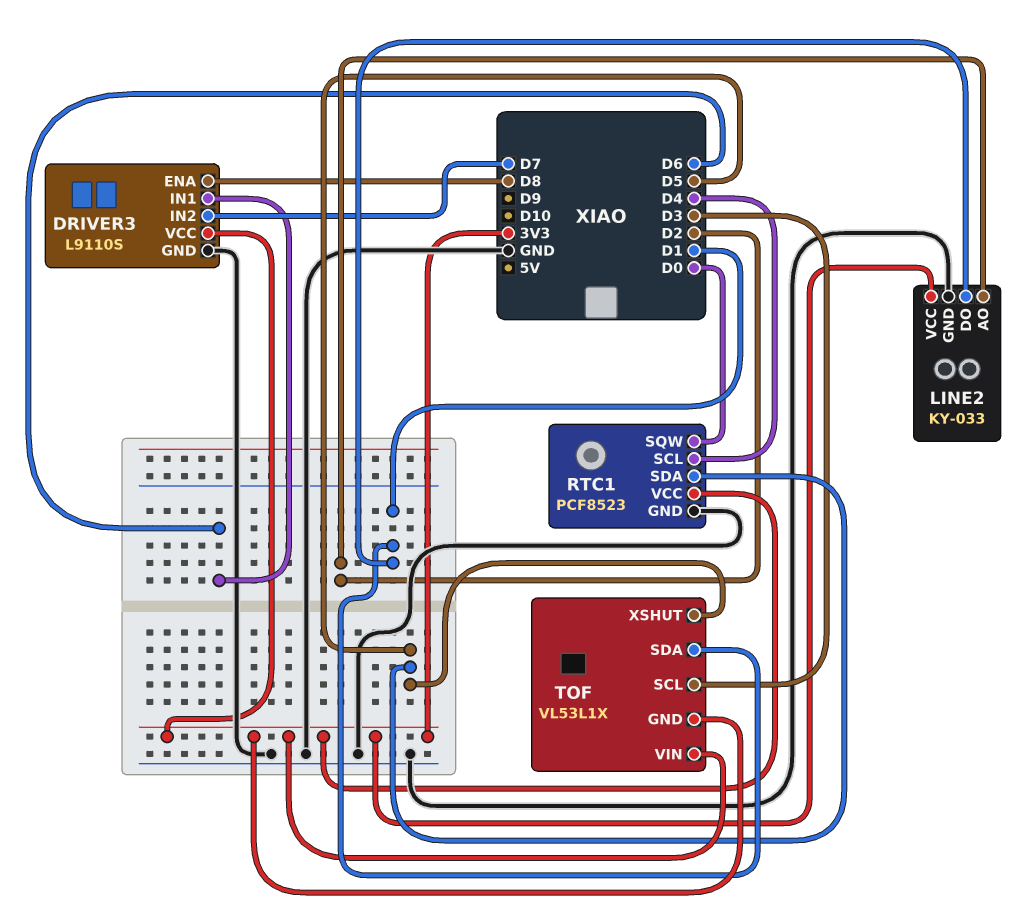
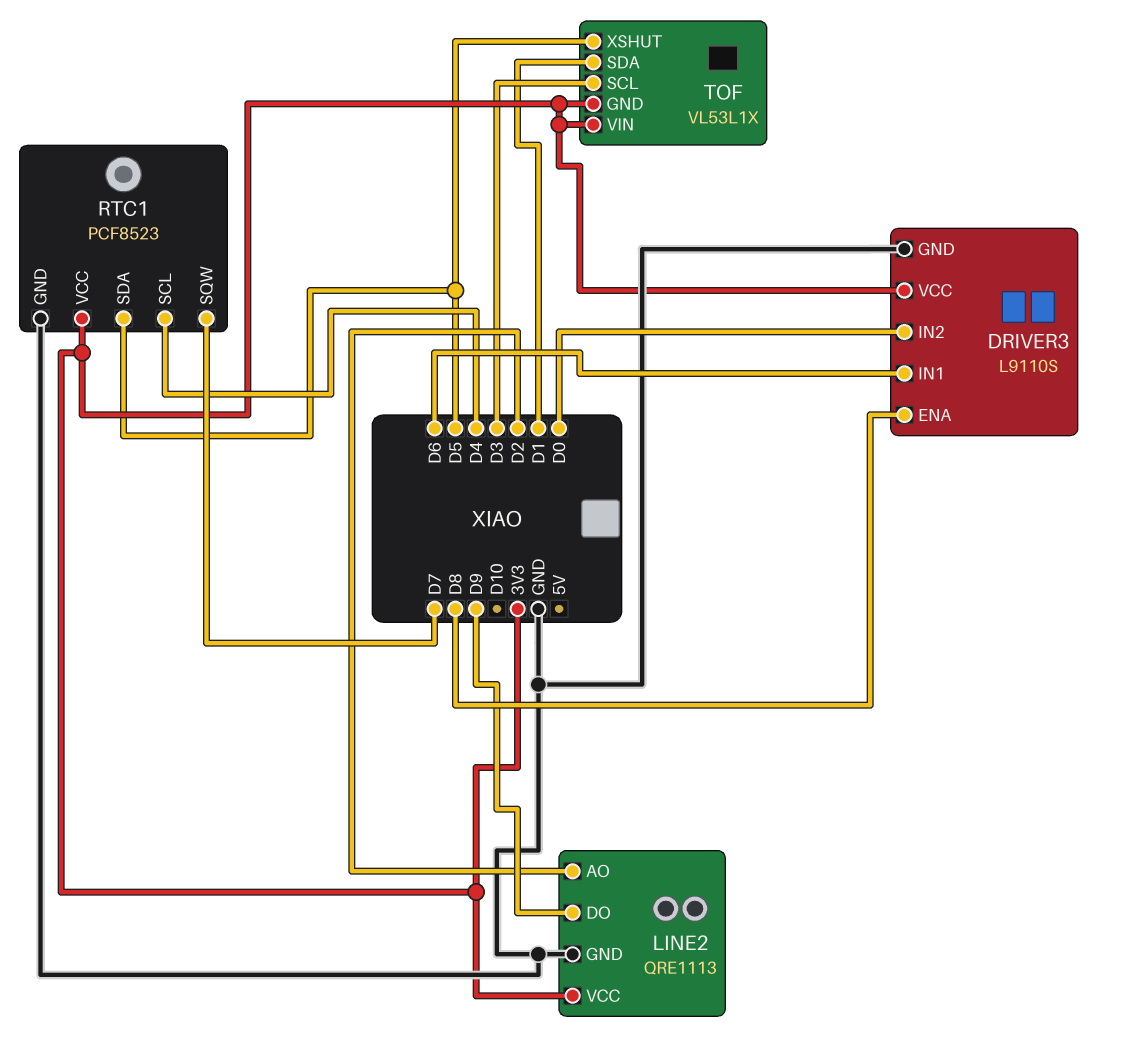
DRIVER3 pin IN2: D7 -> D0
LINE2: KY-033 -> QRE1113
LINE2 pin DO: D1 -> D9
RTC1 pin SQW: D0 -> D7

